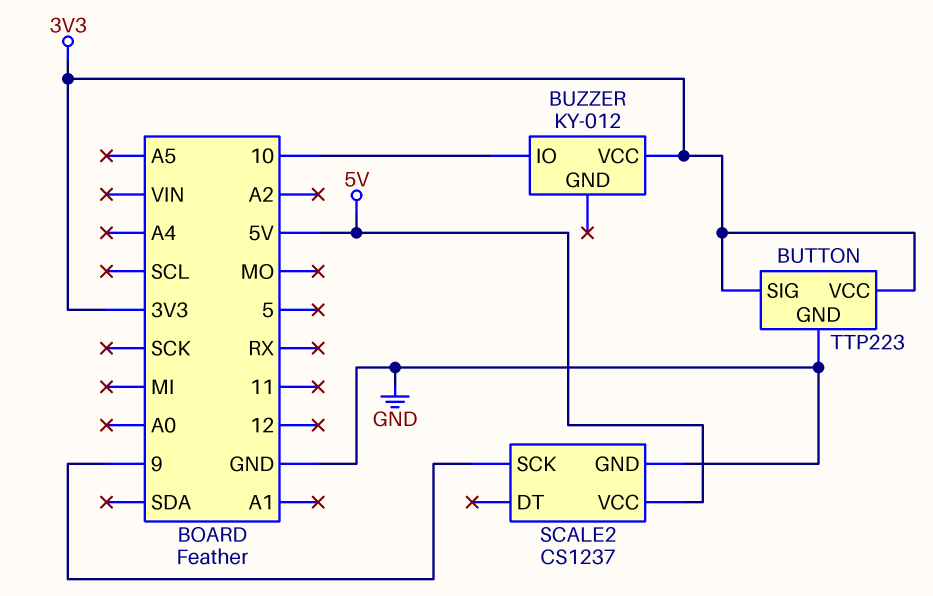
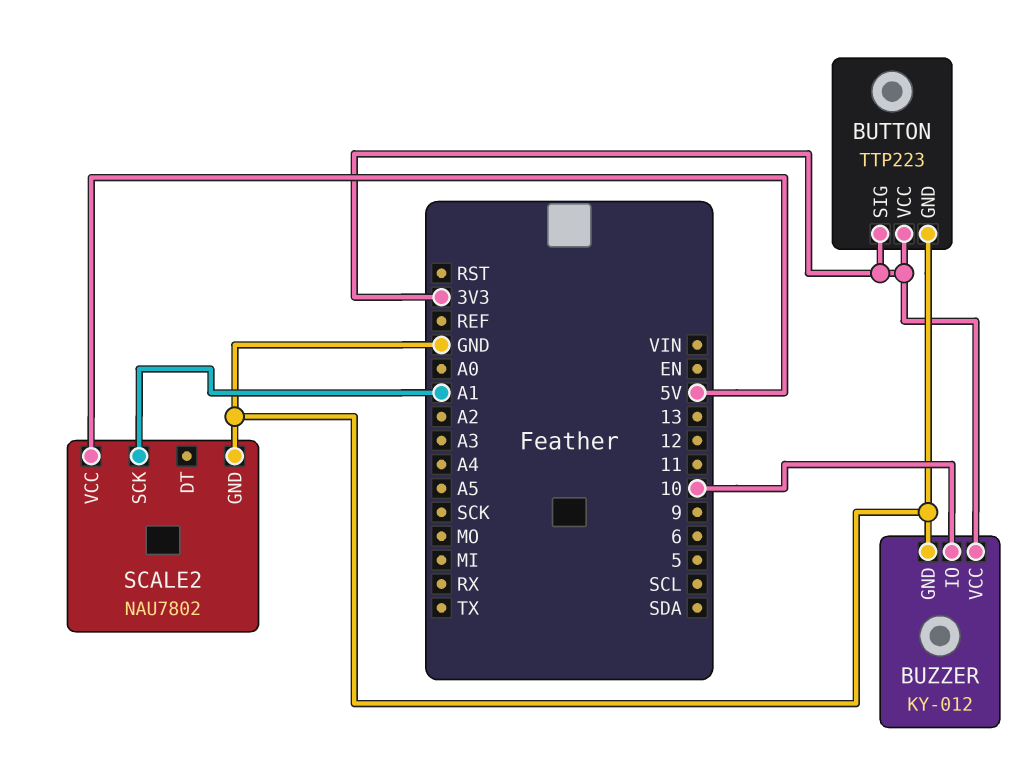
BUZZER pin GND: none -> GND
SCALE2: CS1237 -> NAU7802
SCALE2 pin SCK: 9 -> A1

